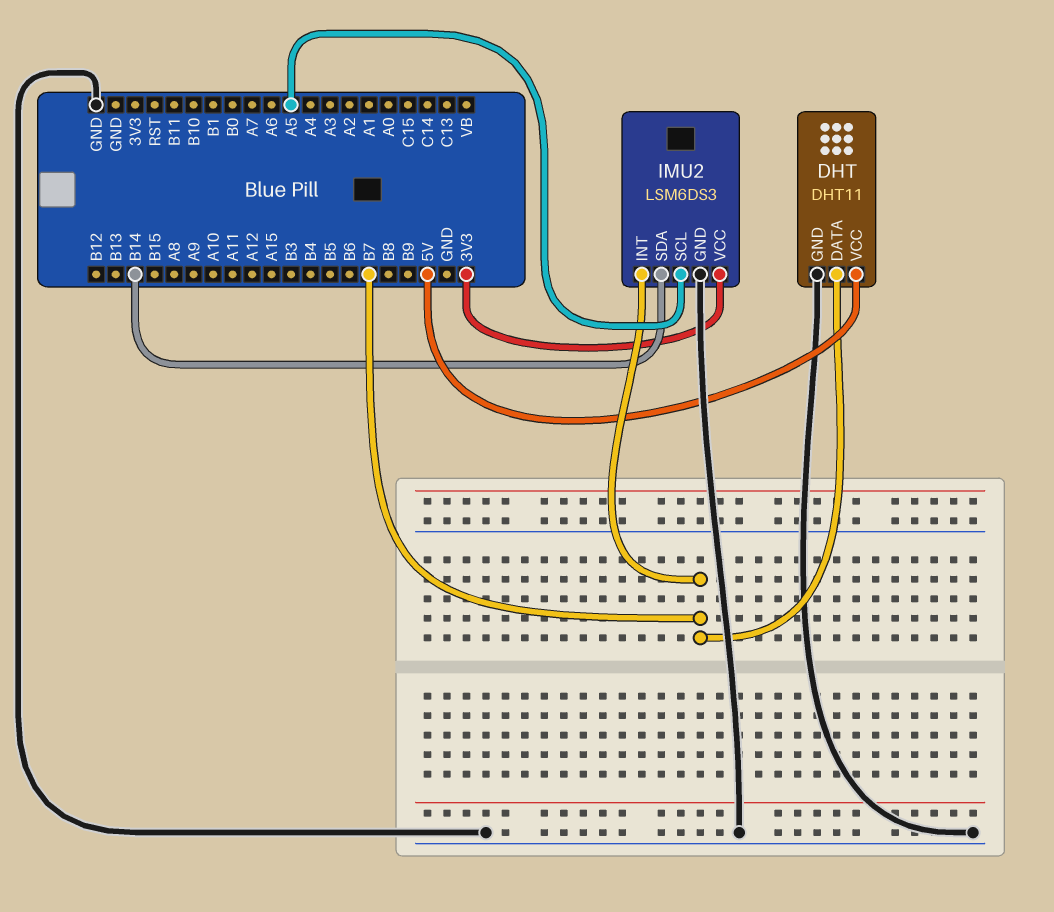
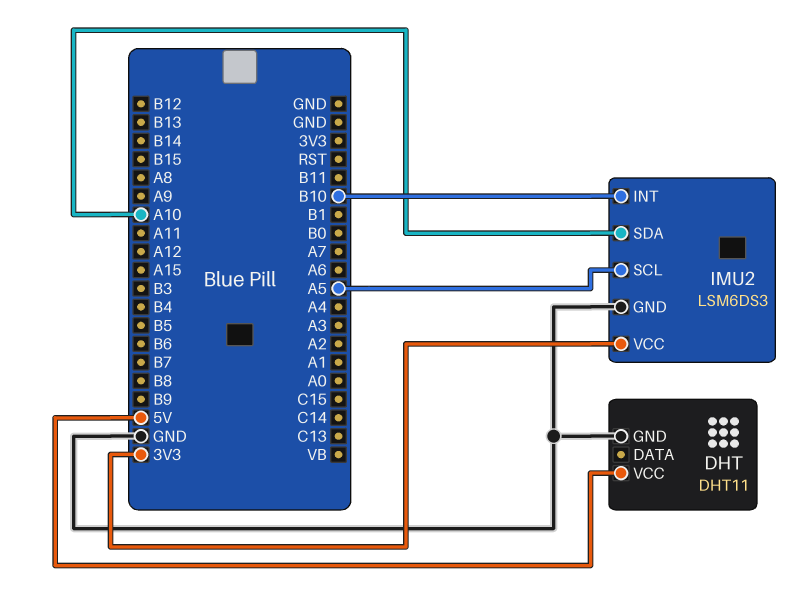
DHT pin DATA: B7 -> none
IMU2 pin INT: B7 -> B10
IMU2 pin SDA: B14 -> A10

